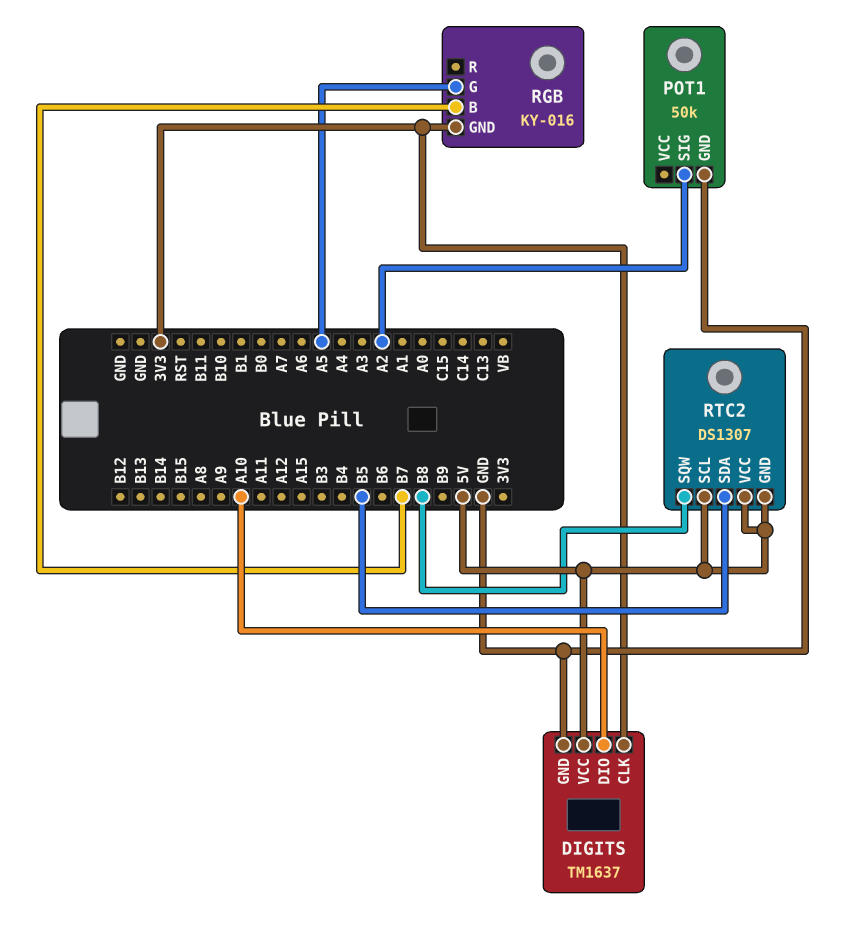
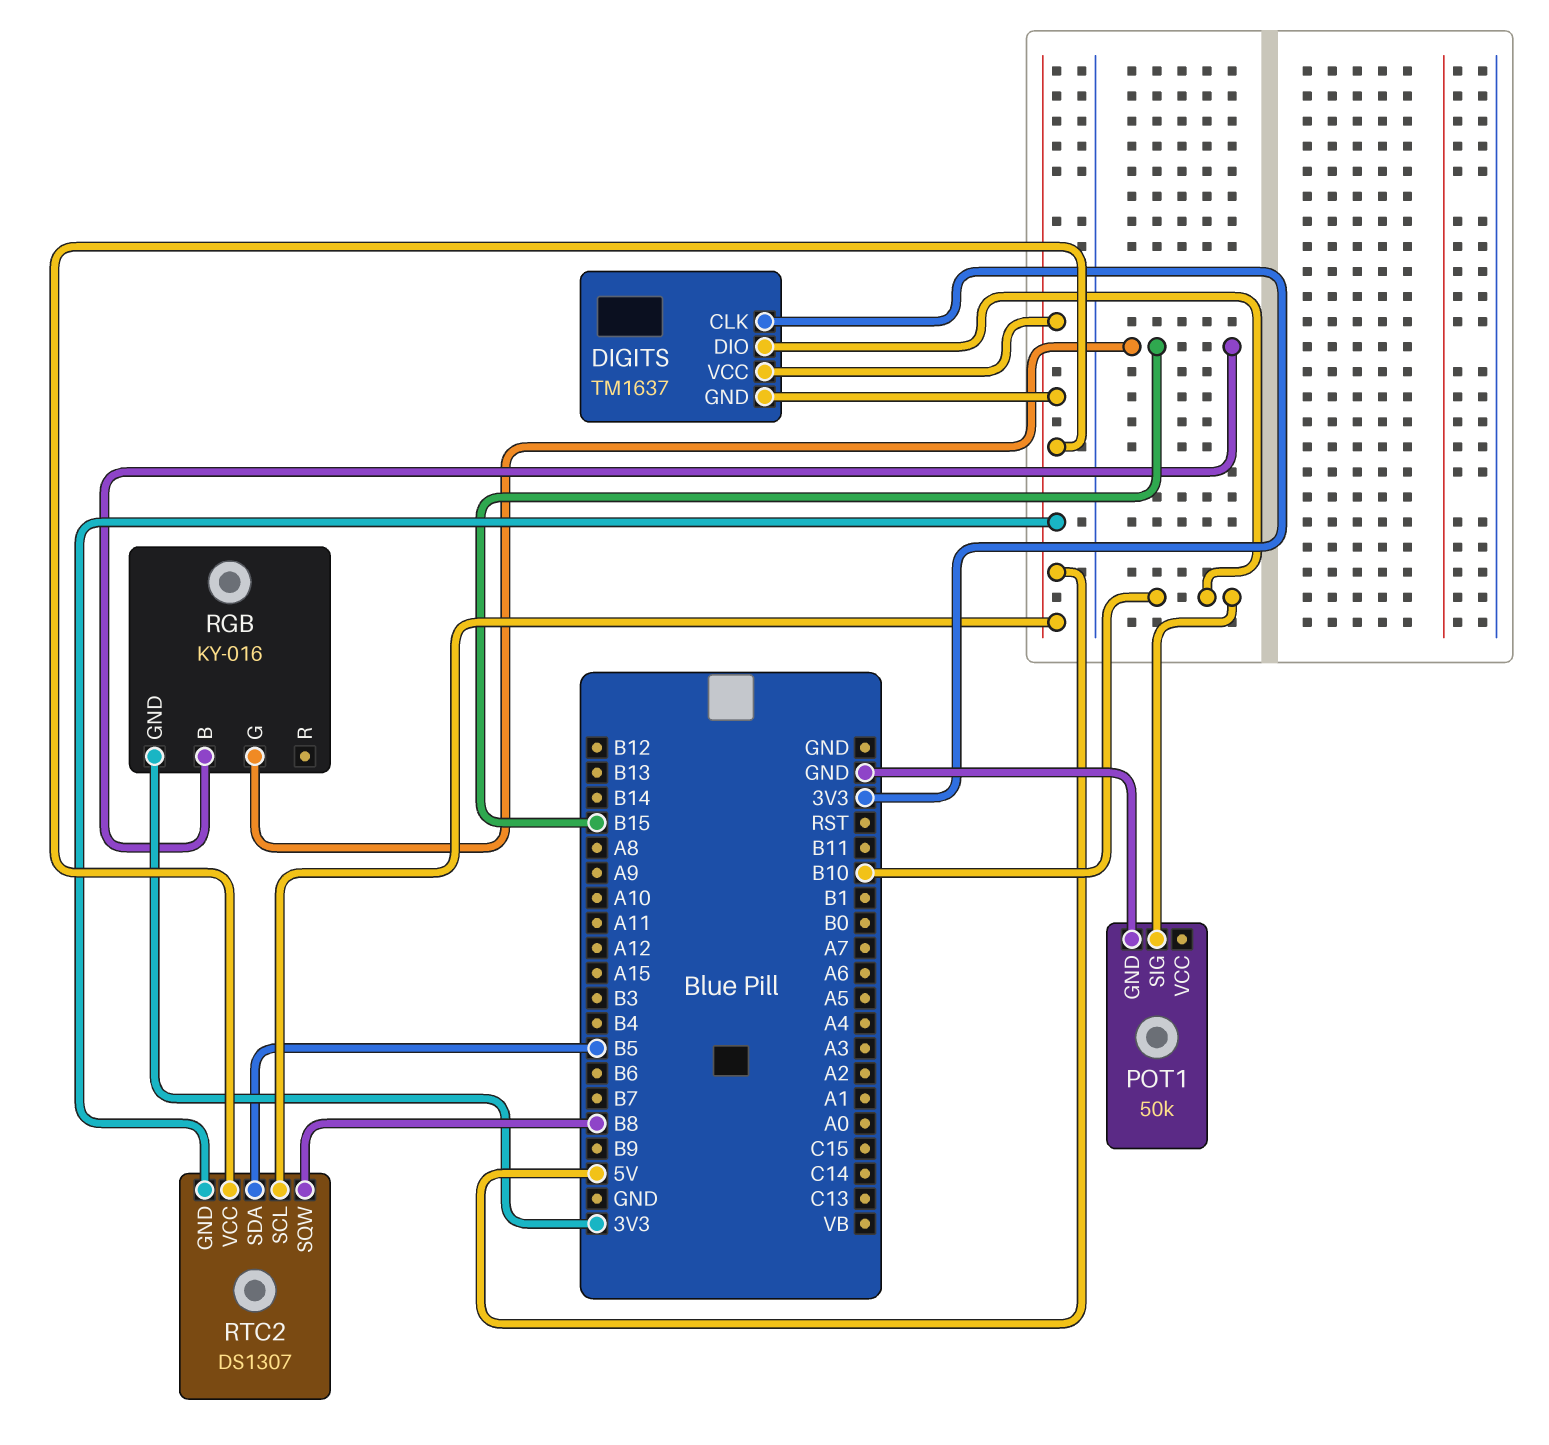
DIGITS pin DIO: A10 -> B10
DIGITS pin GND: GND -> 5V
POT1 pin SIG: A2 -> B10
RGB pin B: B7 -> B15
RGB pin G: A5 -> B15

